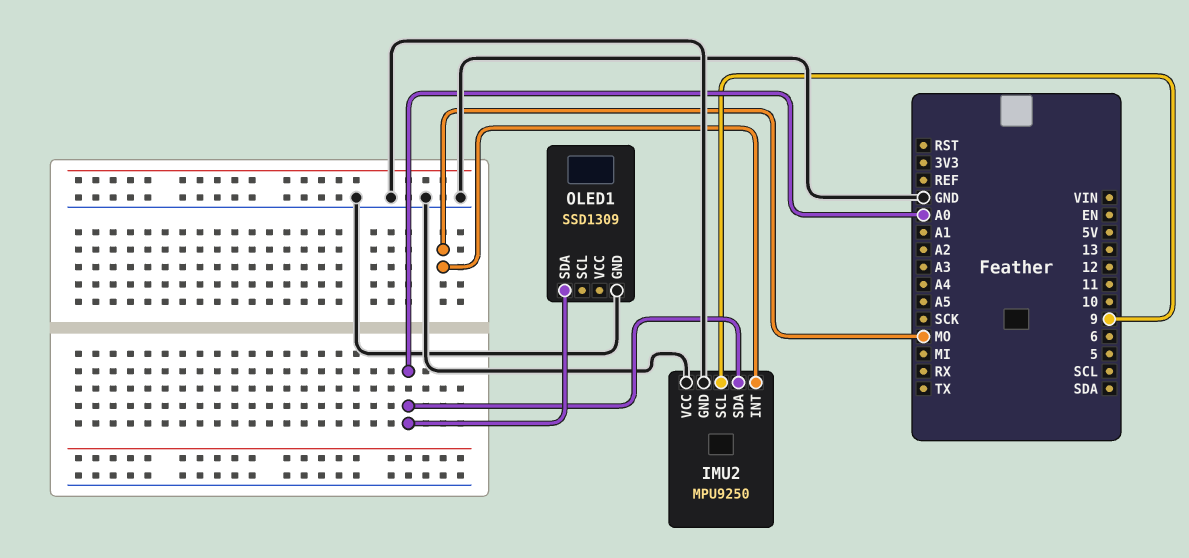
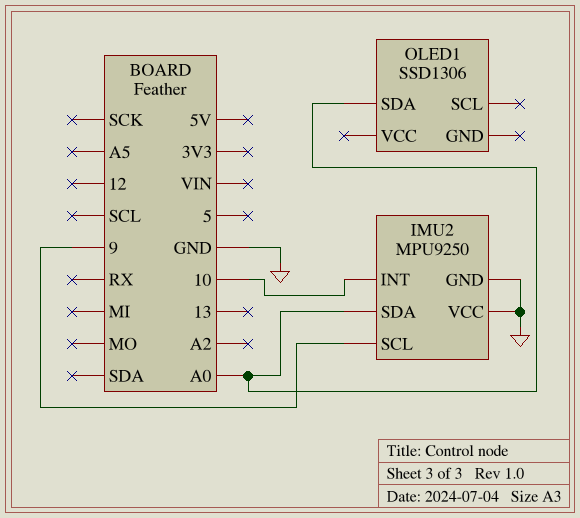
IMU2 pin INT: MO -> 10
OLED1: SSD1309 -> SSD1306
OLED1 pin GND: GND -> none

